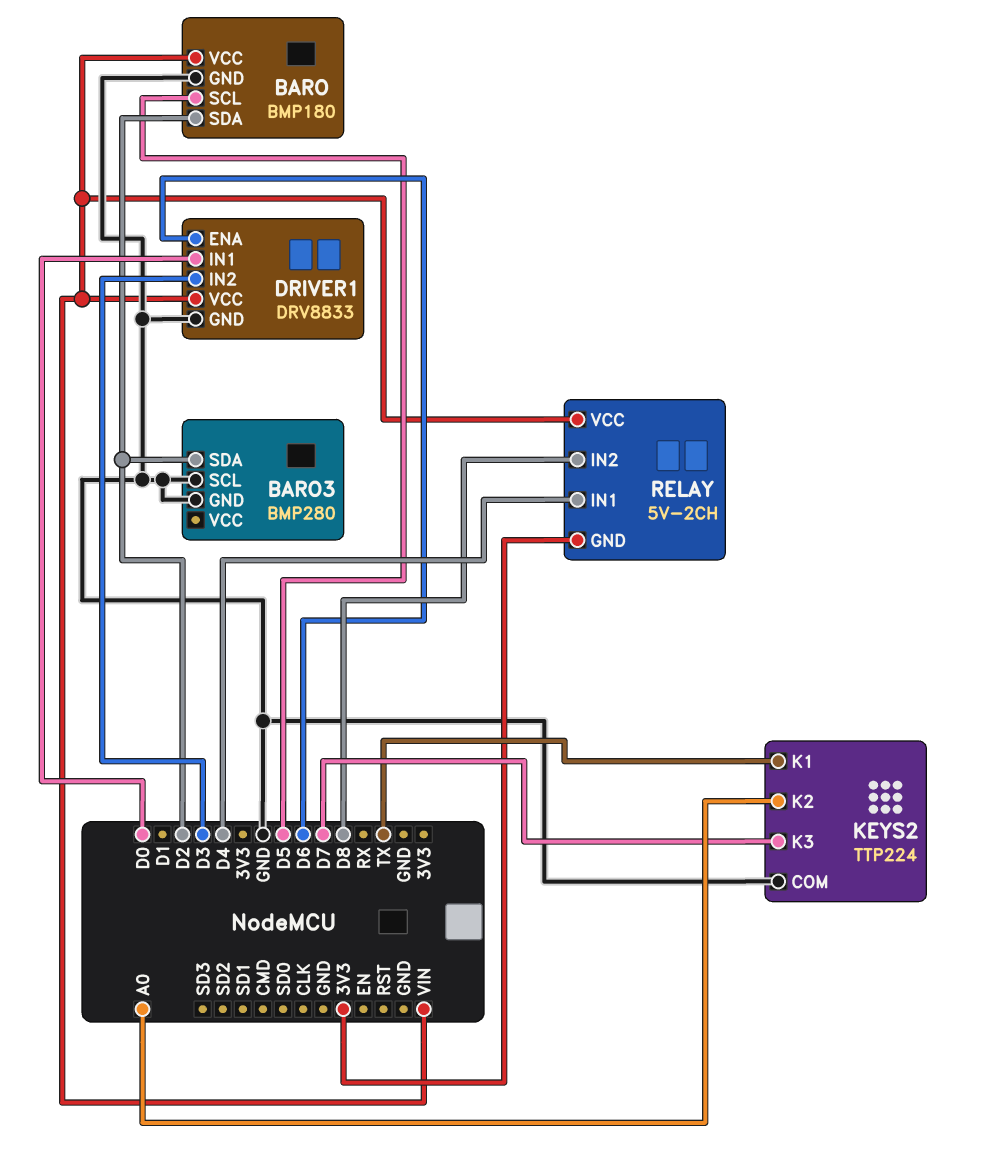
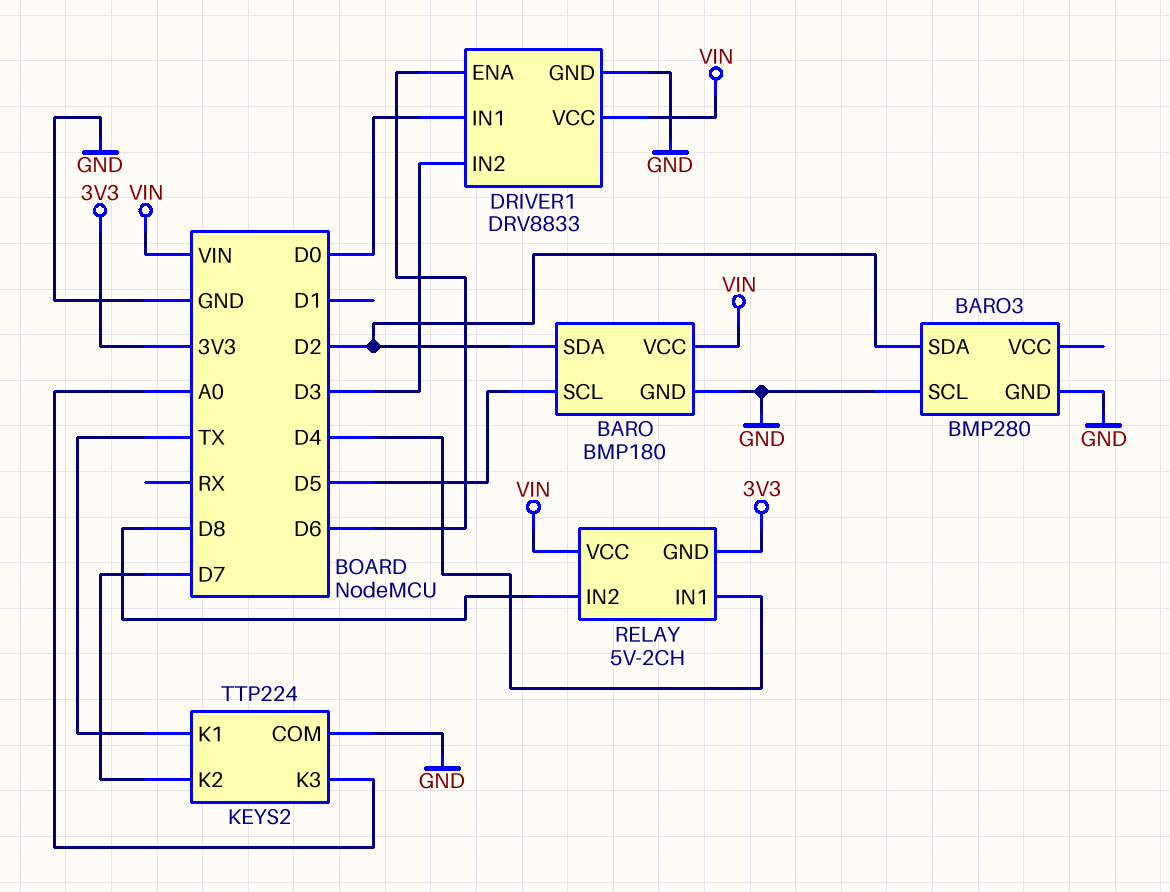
KEYS2 pin K2: A0 -> D7
KEYS2 pin K3: D7 -> A0

